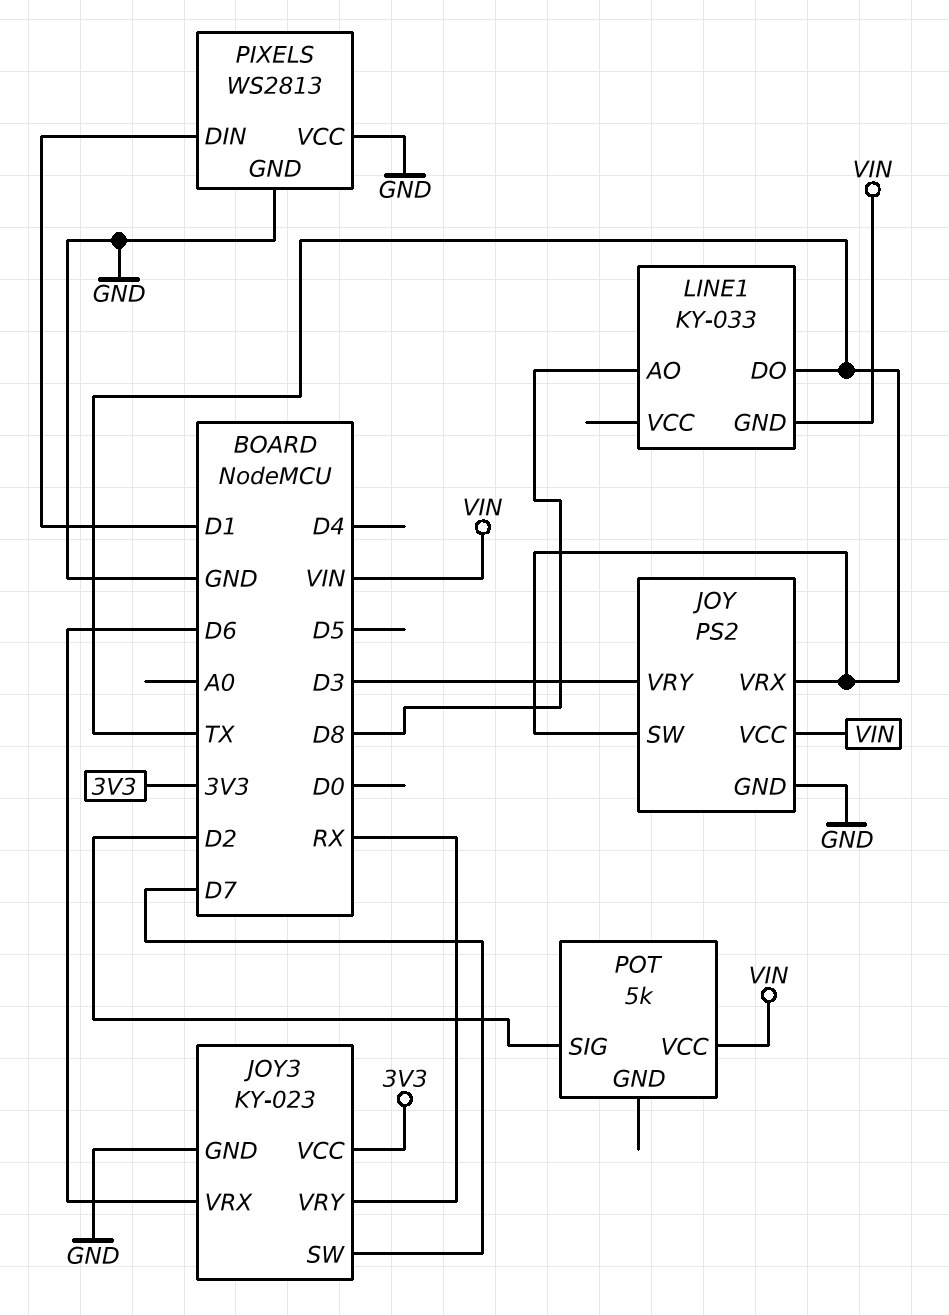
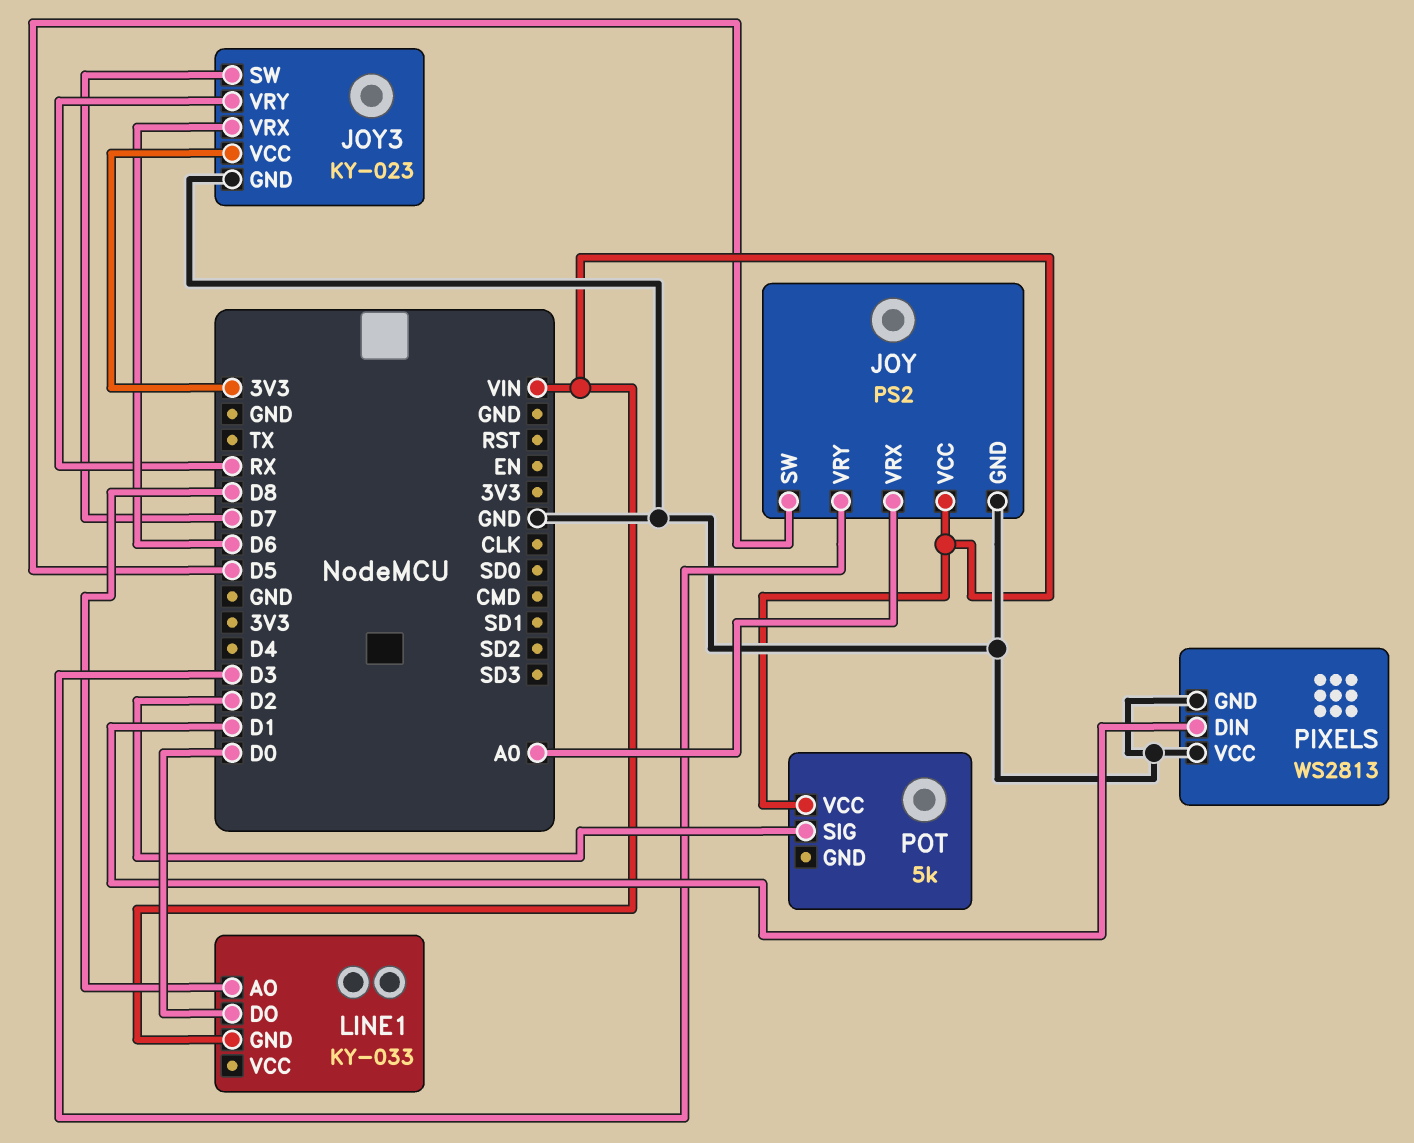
JOY pin SW: TX -> D5
JOY pin VRX: TX -> A0
LINE1 pin DO: TX -> D0

